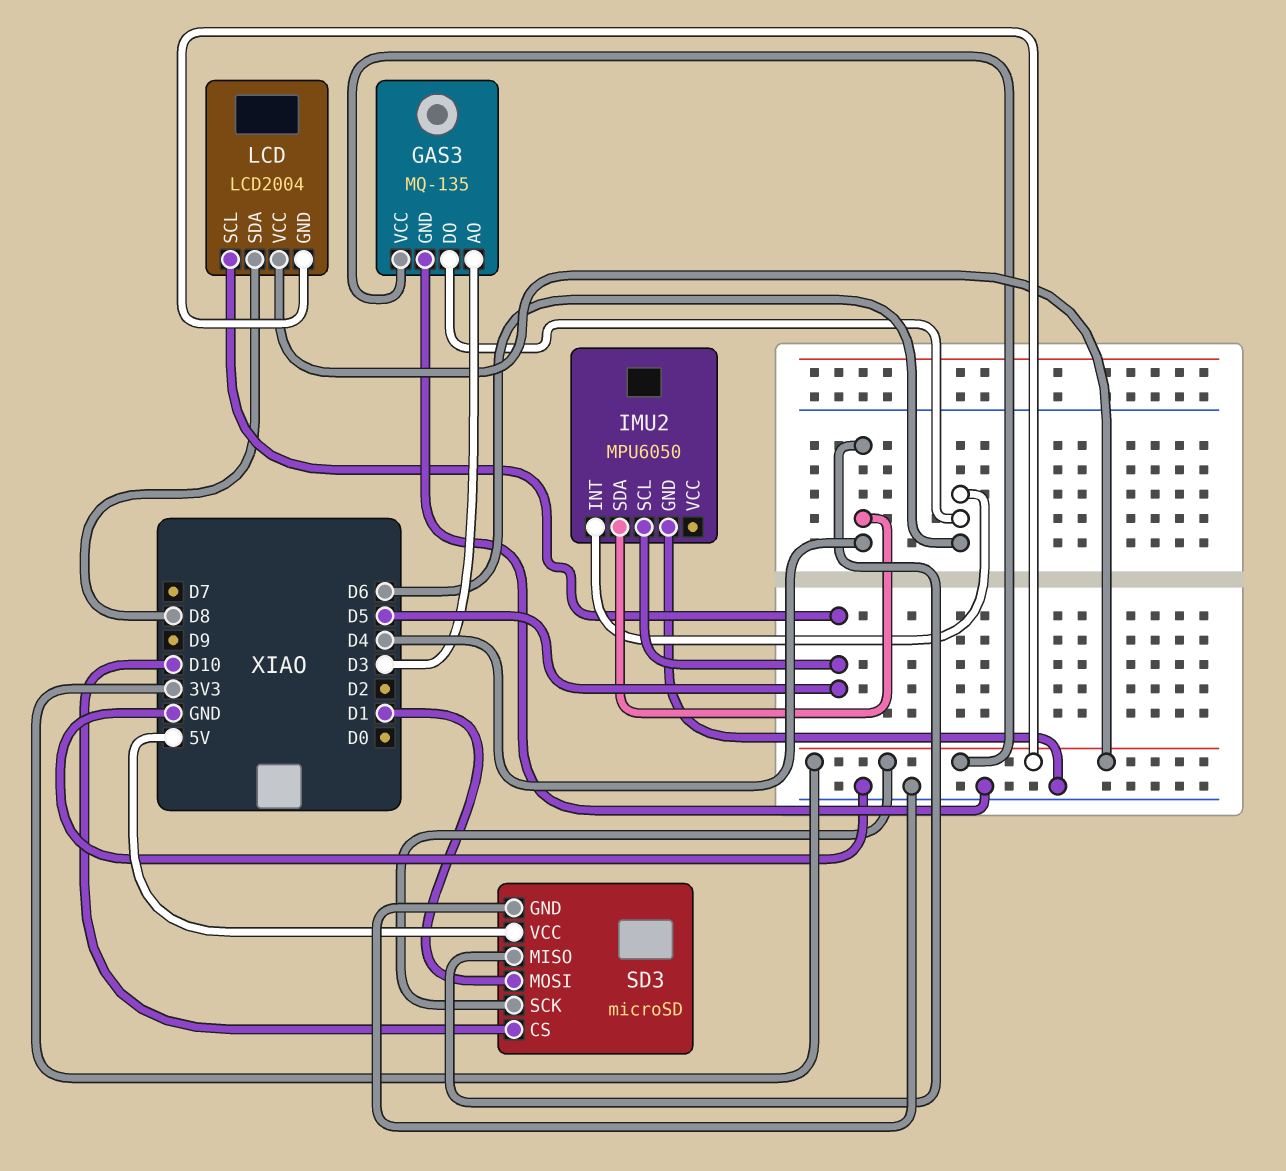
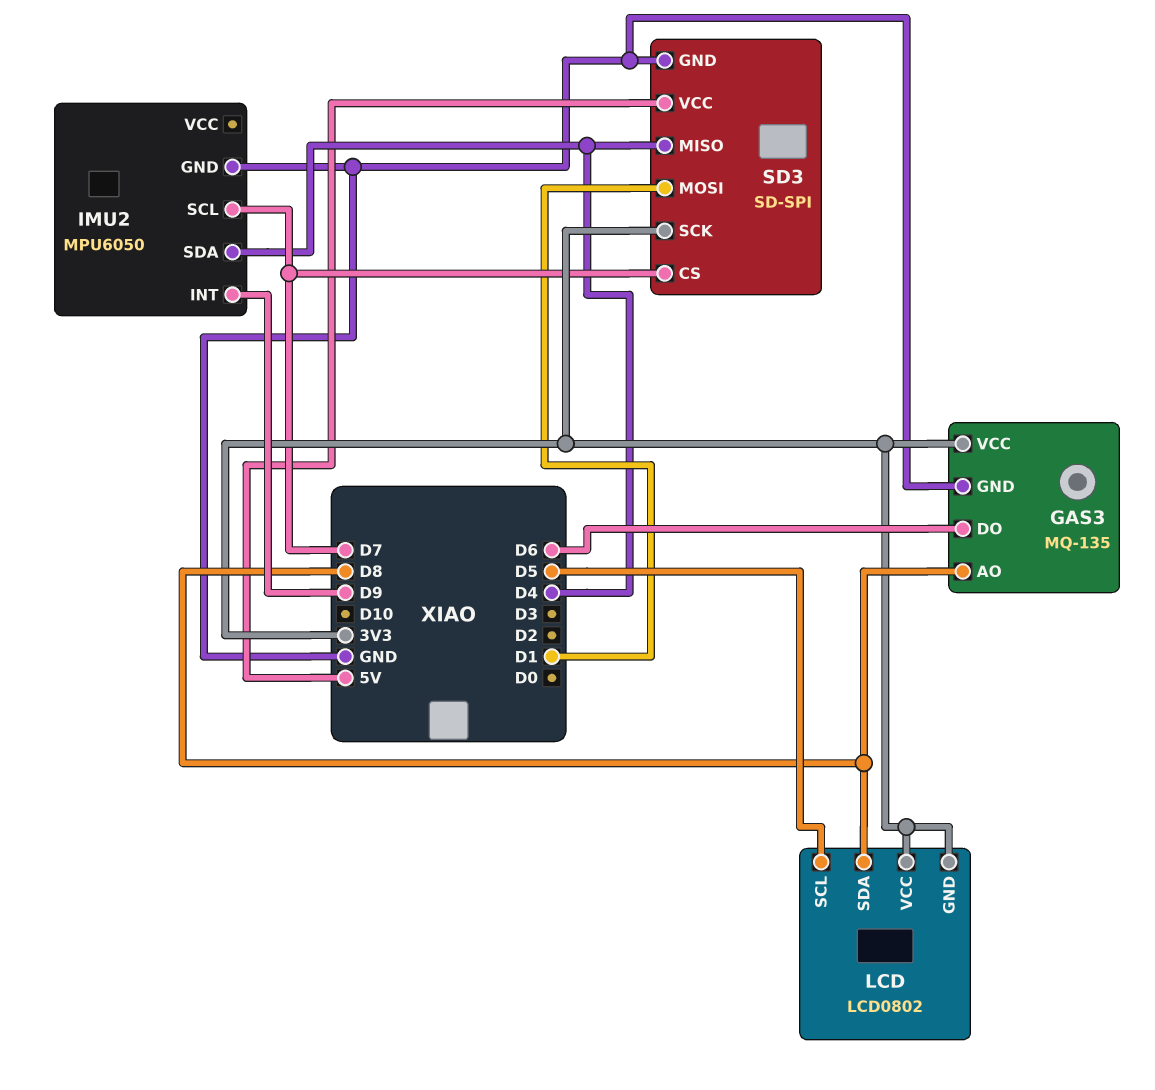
GAS3 pin AO: D3 -> D8
IMU2 pin INT: D6 -> D9
IMU2 pin SCL: D5 -> D7
LCD: LCD2004 -> LCD0802
SD3: microSD -> SD-SPI
SD3 pin CS: D10 -> D7

